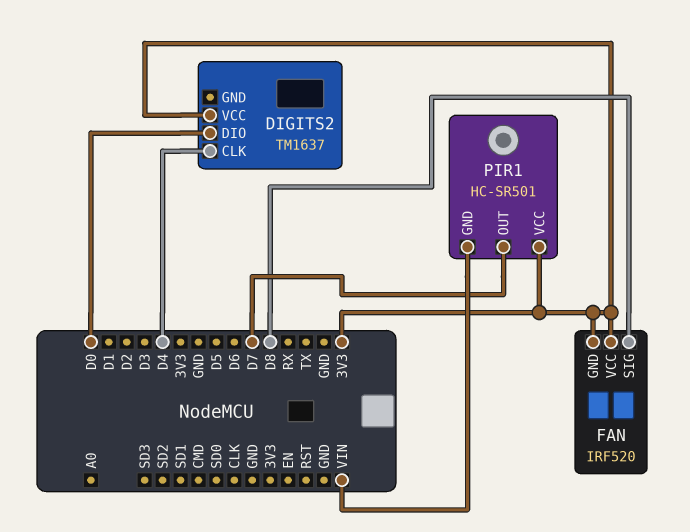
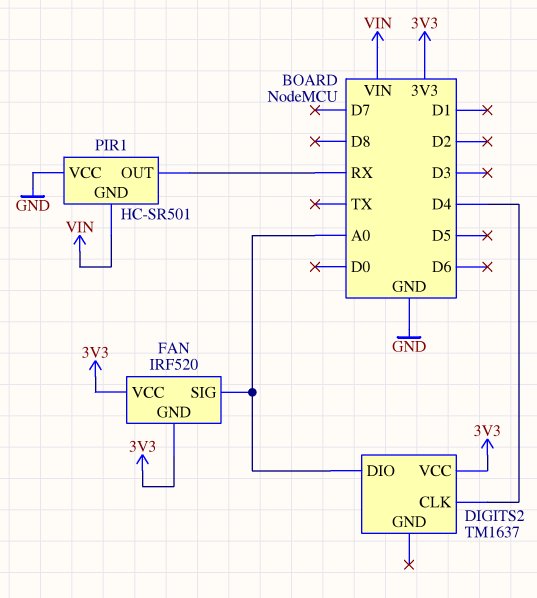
DIGITS2 pin DIO: D0 -> A0
FAN pin SIG: D8 -> A0
PIR1 pin OUT: D7 -> RX
PIR1 pin VCC: 3V3 -> GND

